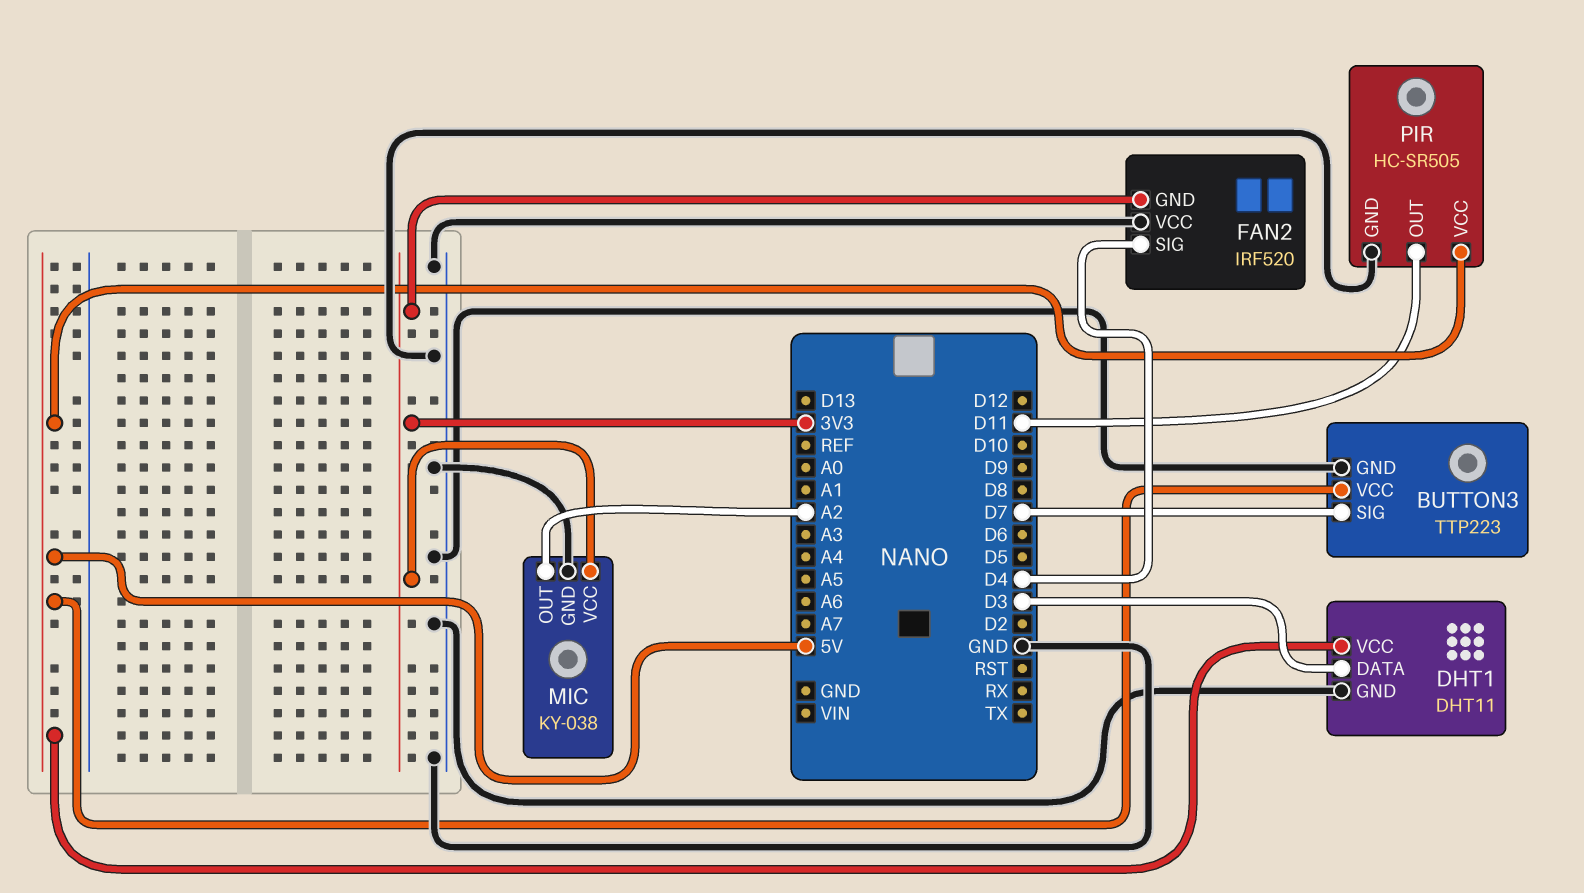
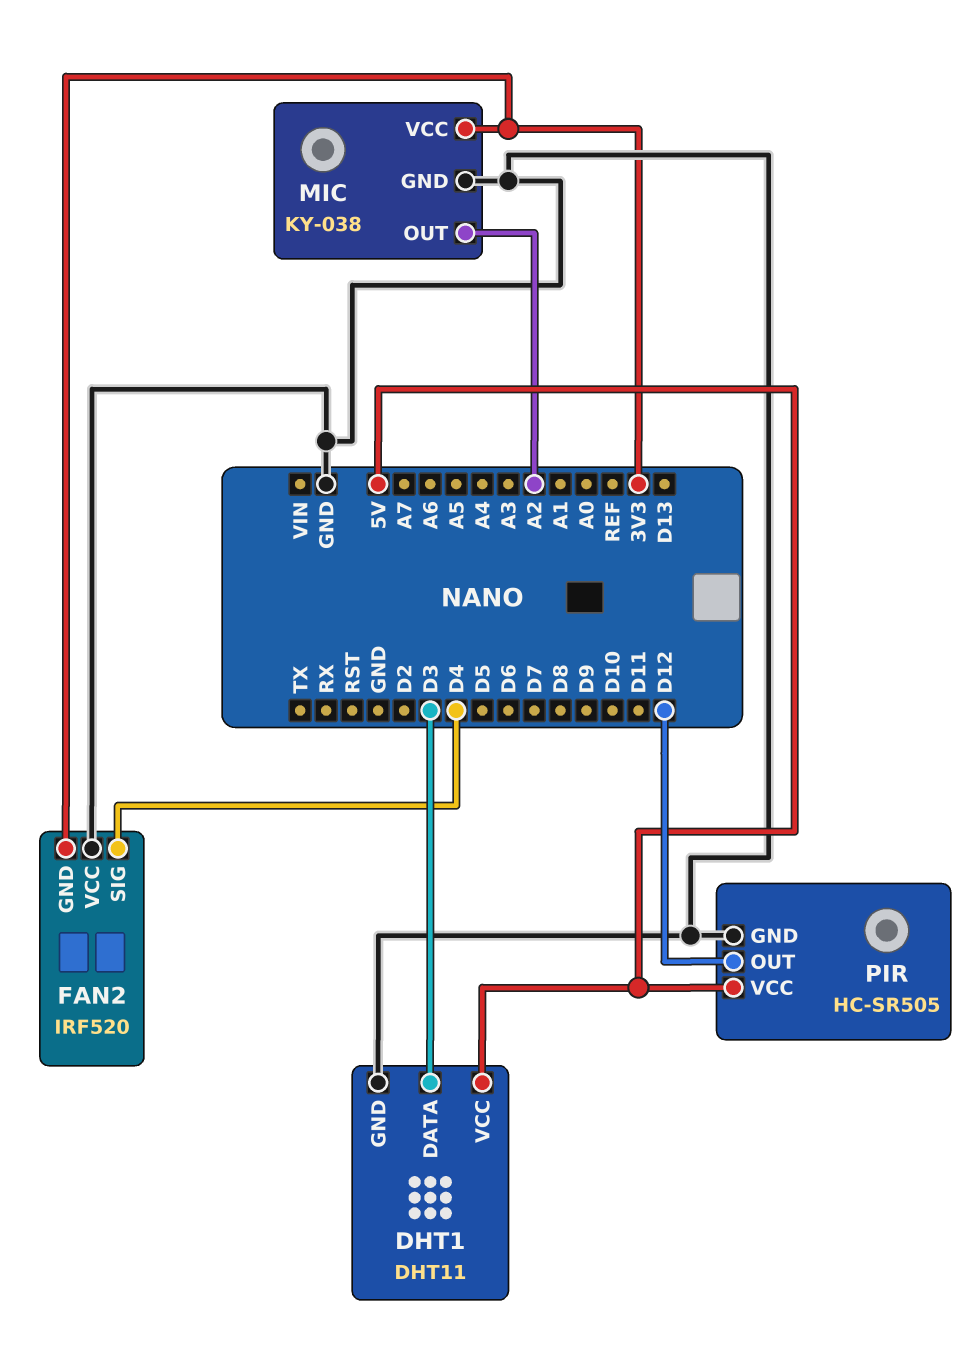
BUTTON3: TTP223 -> none
BUTTON3 pin GND: GND -> none
BUTTON3 pin SIG: D7 -> none
BUTTON3 pin VCC: 5V -> none
PIR pin OUT: D11 -> D12

